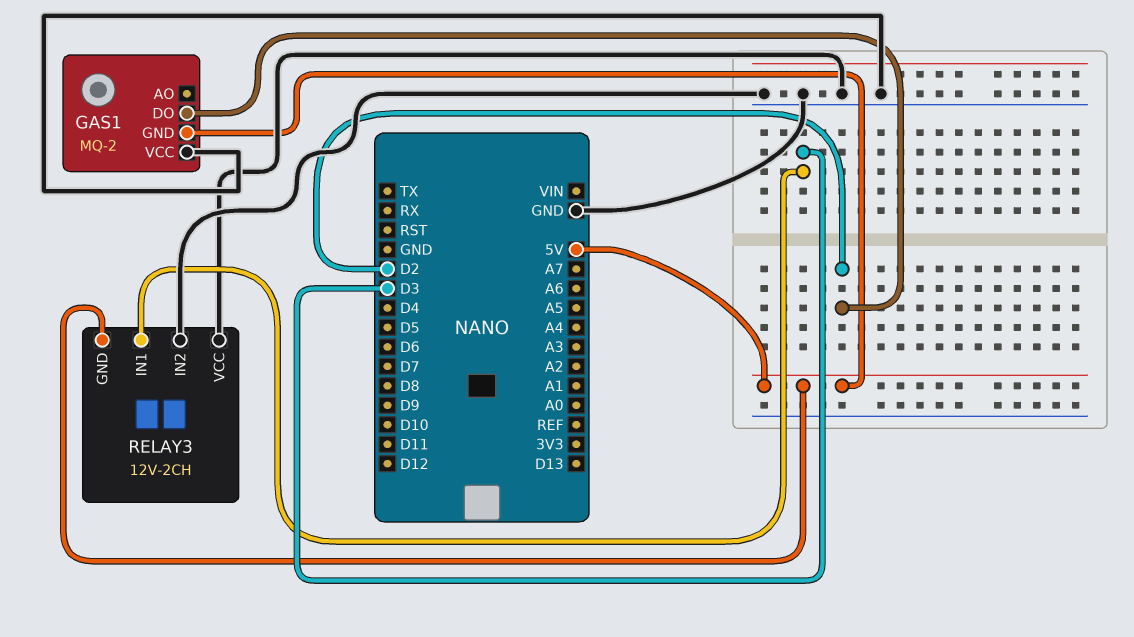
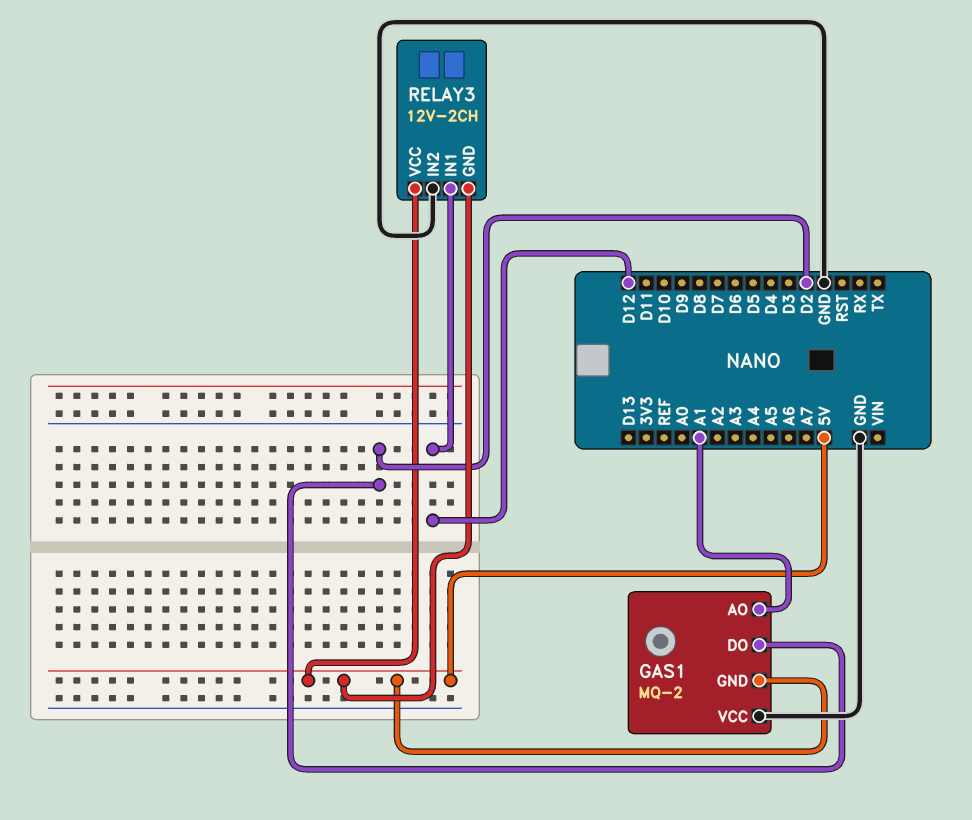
GAS1 pin AO: none -> A1
RELAY3 pin IN1: D3 -> D12
RELAY3 pin VCC: GND -> 5V

